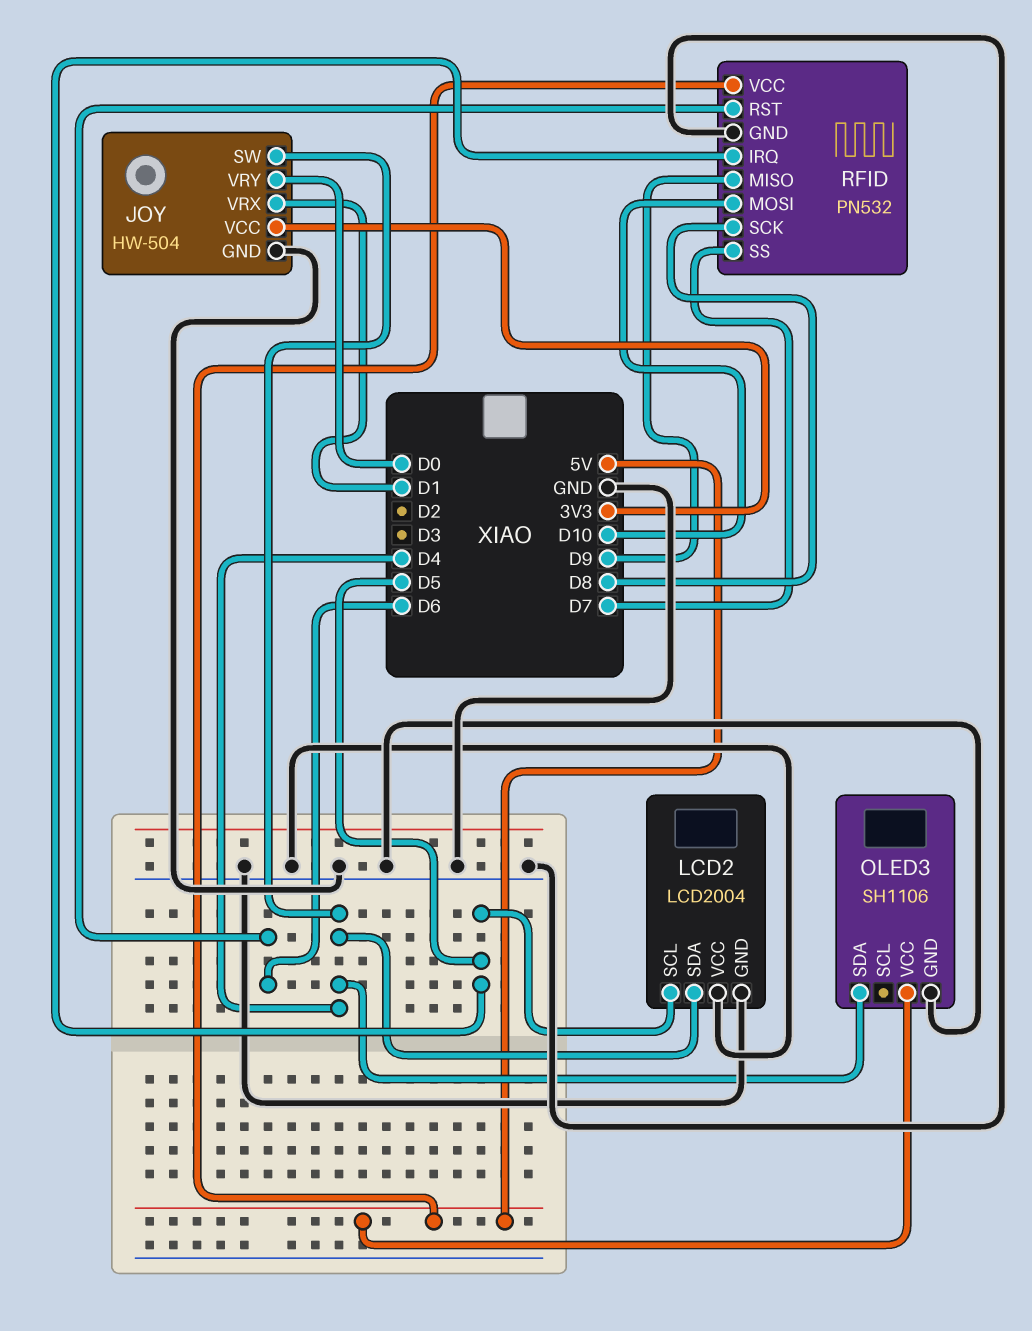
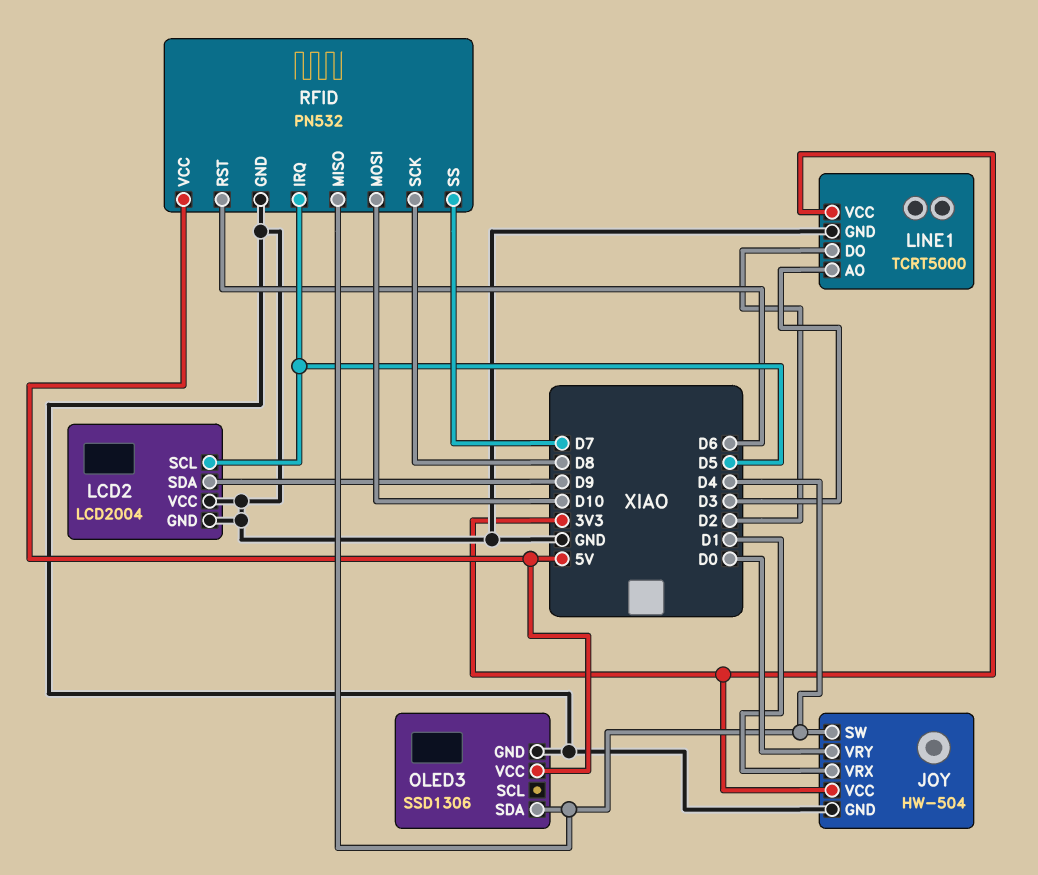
LCD2 pin SDA: D4 -> D9
LINE1: none -> TCRT5000
LINE1 pin AO: none -> D3
LINE1 pin DO: none -> D2
LINE1 pin GND: none -> GND
LINE1 pin VCC: none -> 3V3
OLED3: SH1106 -> SSD1306
RFID pin MISO: D9 -> D4

